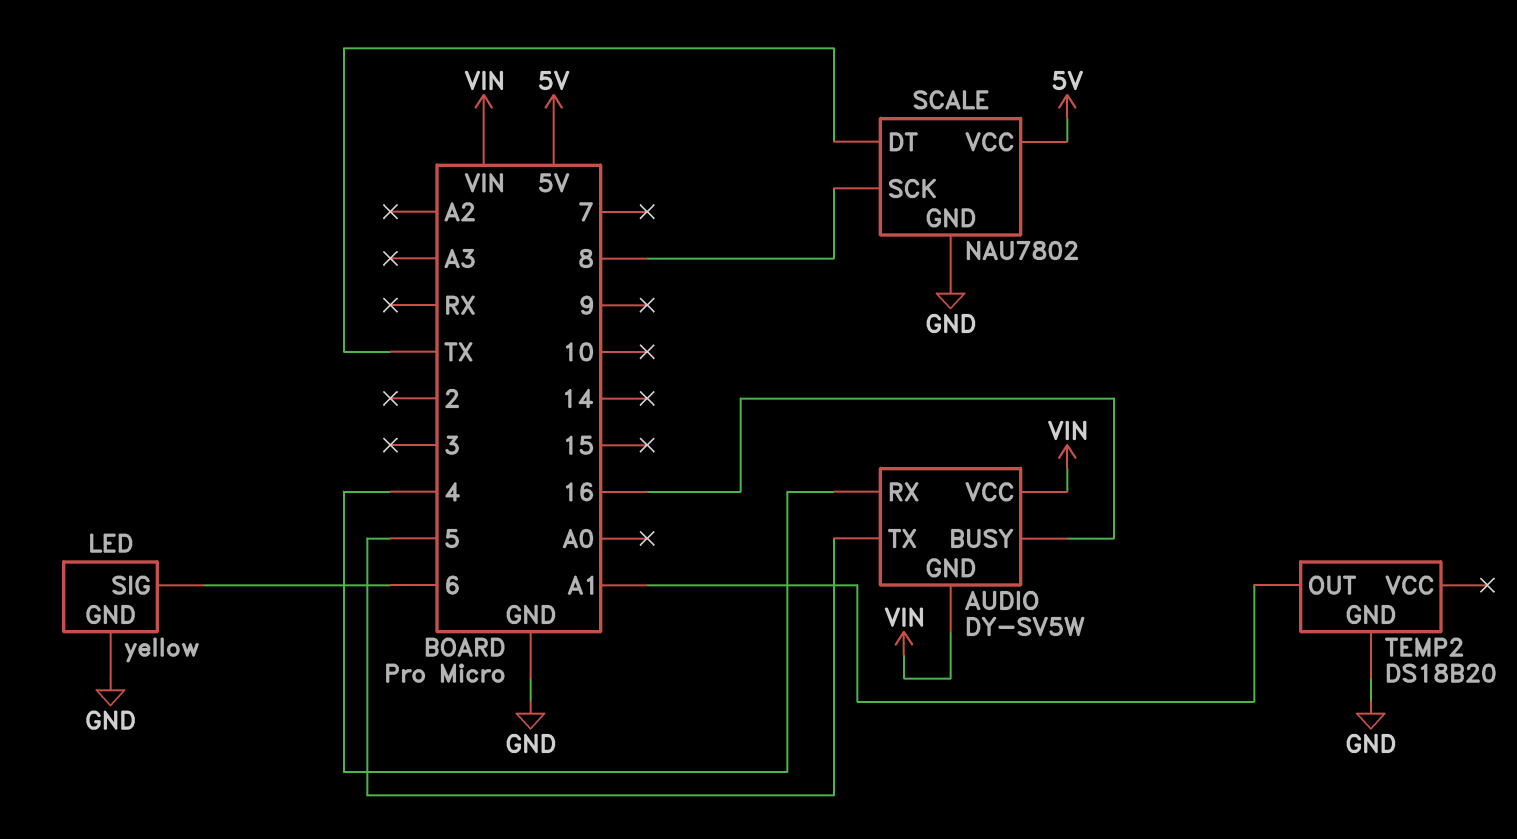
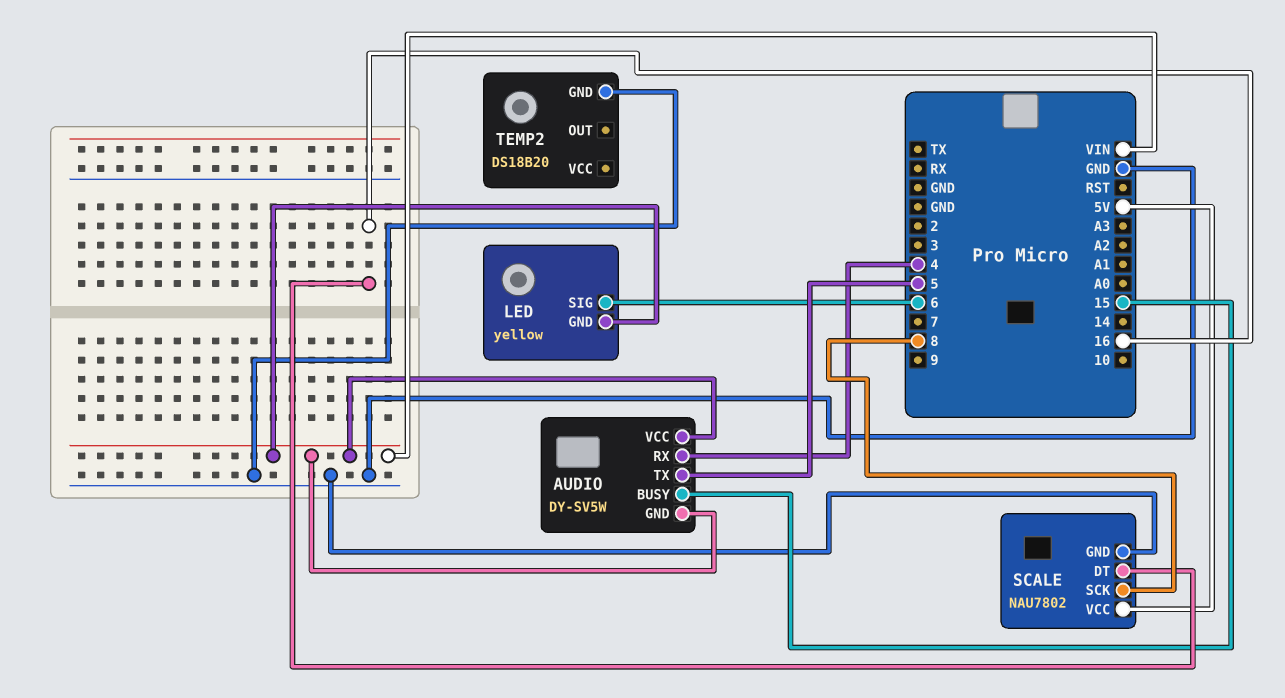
AUDIO pin BUSY: 16 -> 15
LED pin GND: GND -> VIN
SCALE pin DT: TX -> 16
TEMP2 pin OUT: A1 -> none

